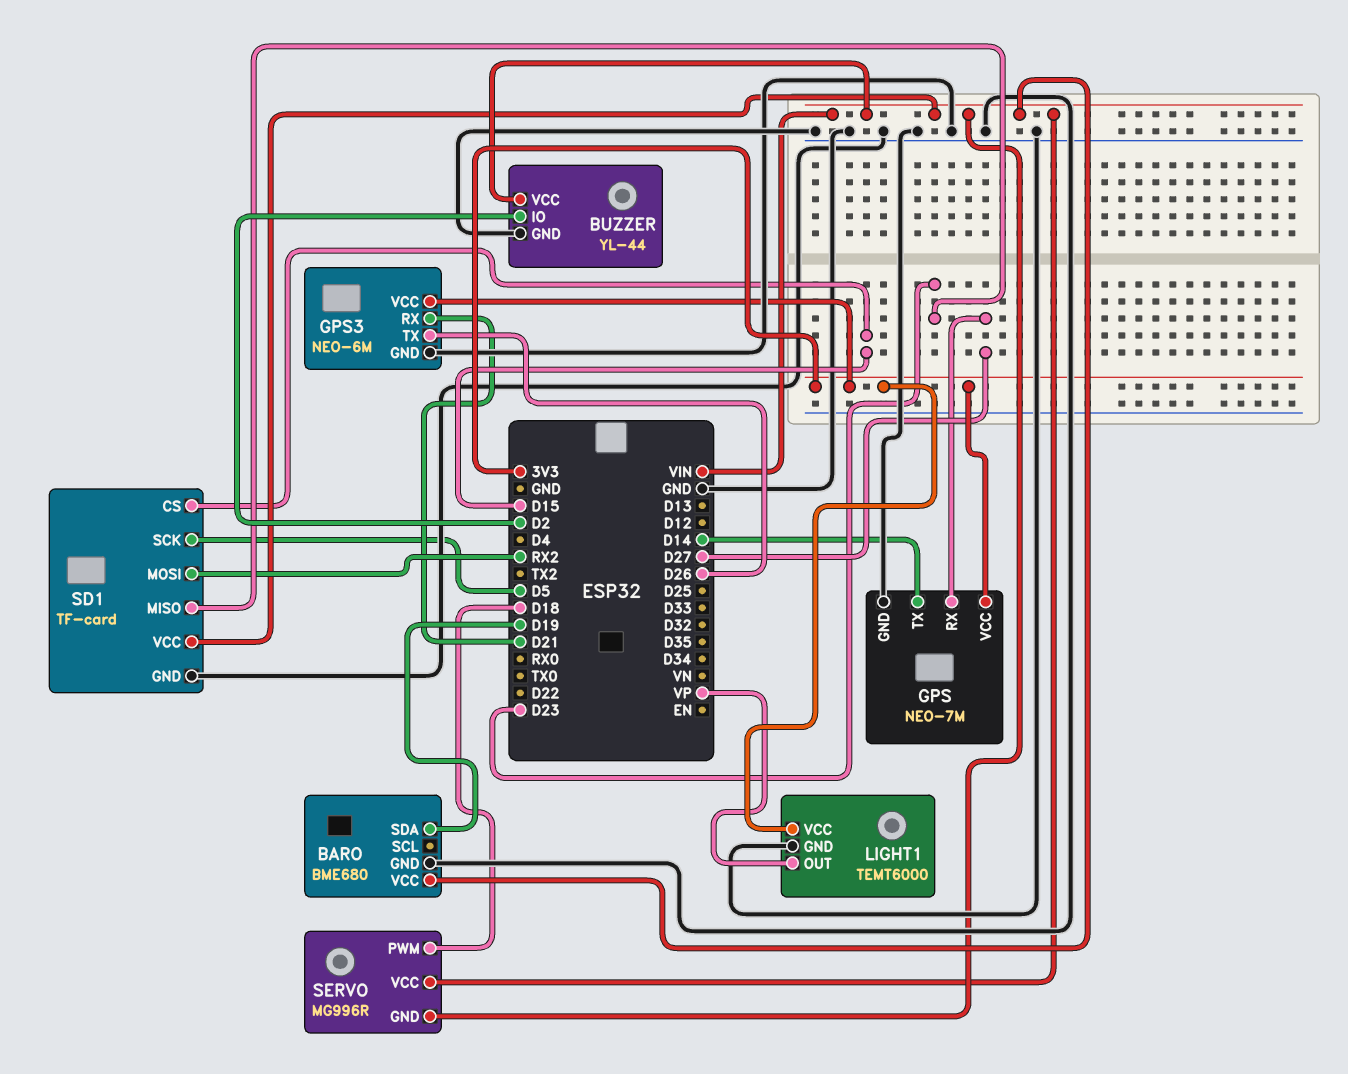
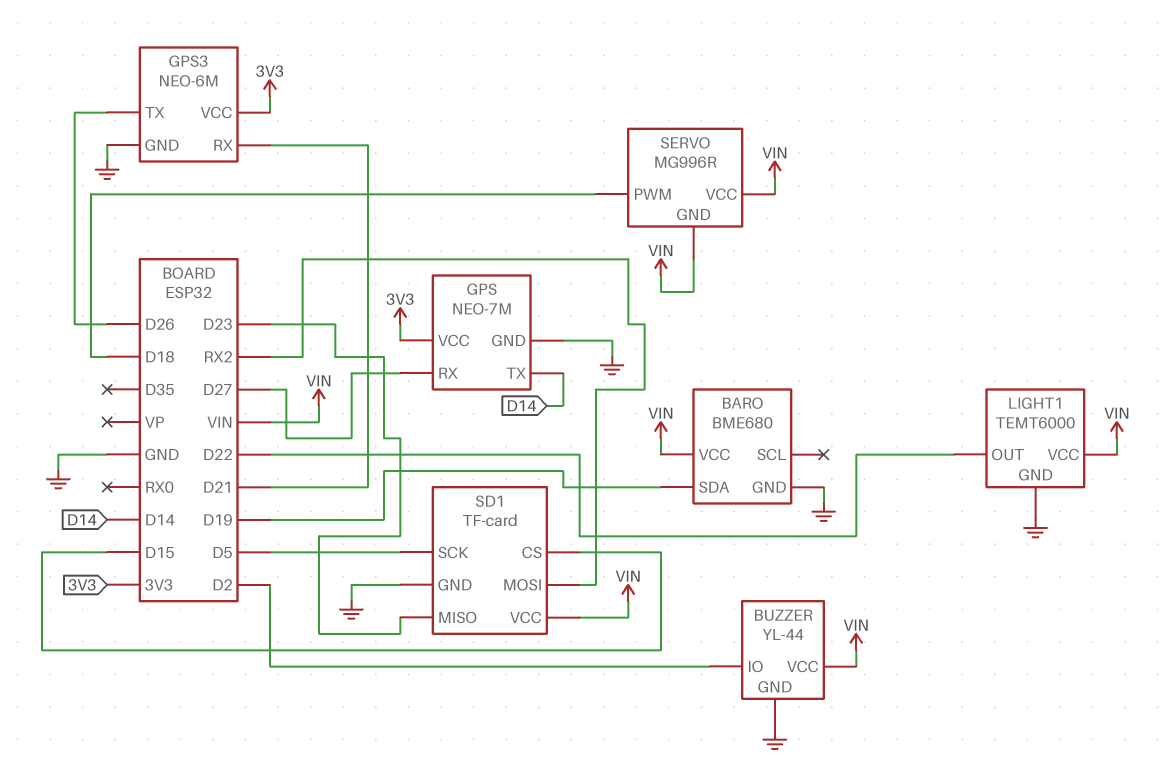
LIGHT1 pin OUT: VP -> D22
LIGHT1 pin VCC: 3V3 -> VIN

